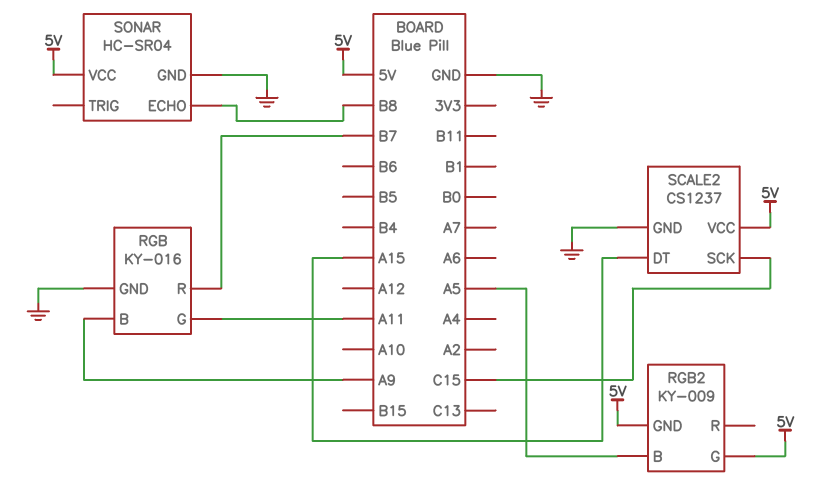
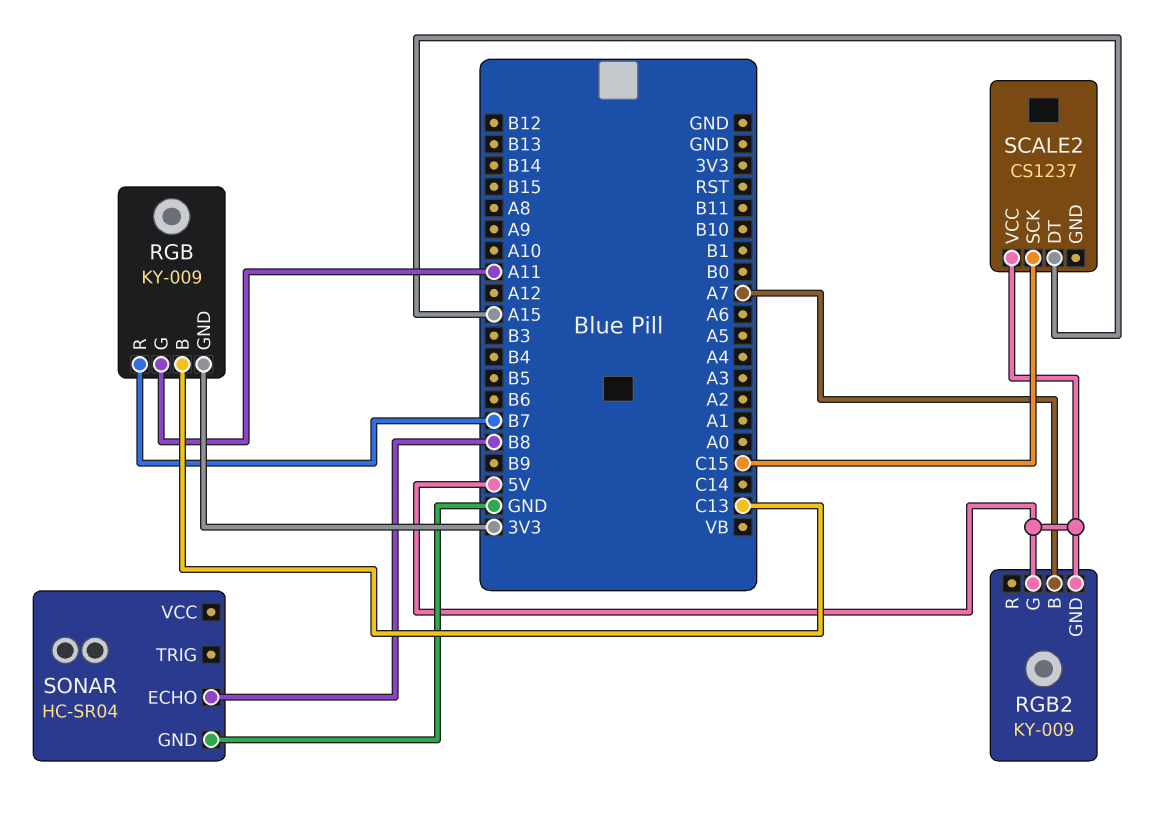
RGB: KY-016 -> KY-009
RGB pin B: A9 -> C13
RGB pin GND: GND -> 3V3
RGB2 pin B: A5 -> A7
SCALE2 pin GND: GND -> none
SONAR pin VCC: 5V -> none

